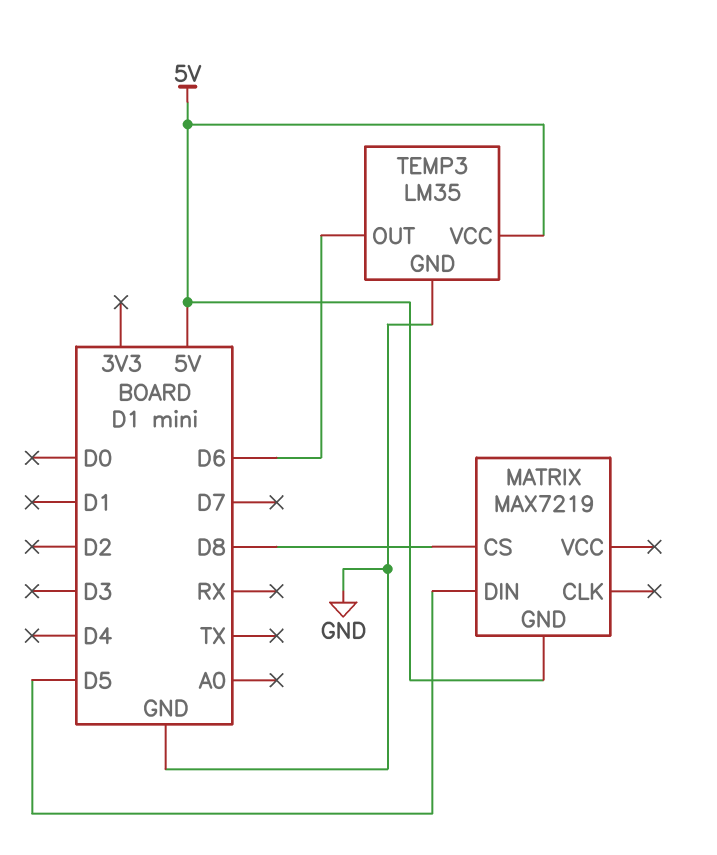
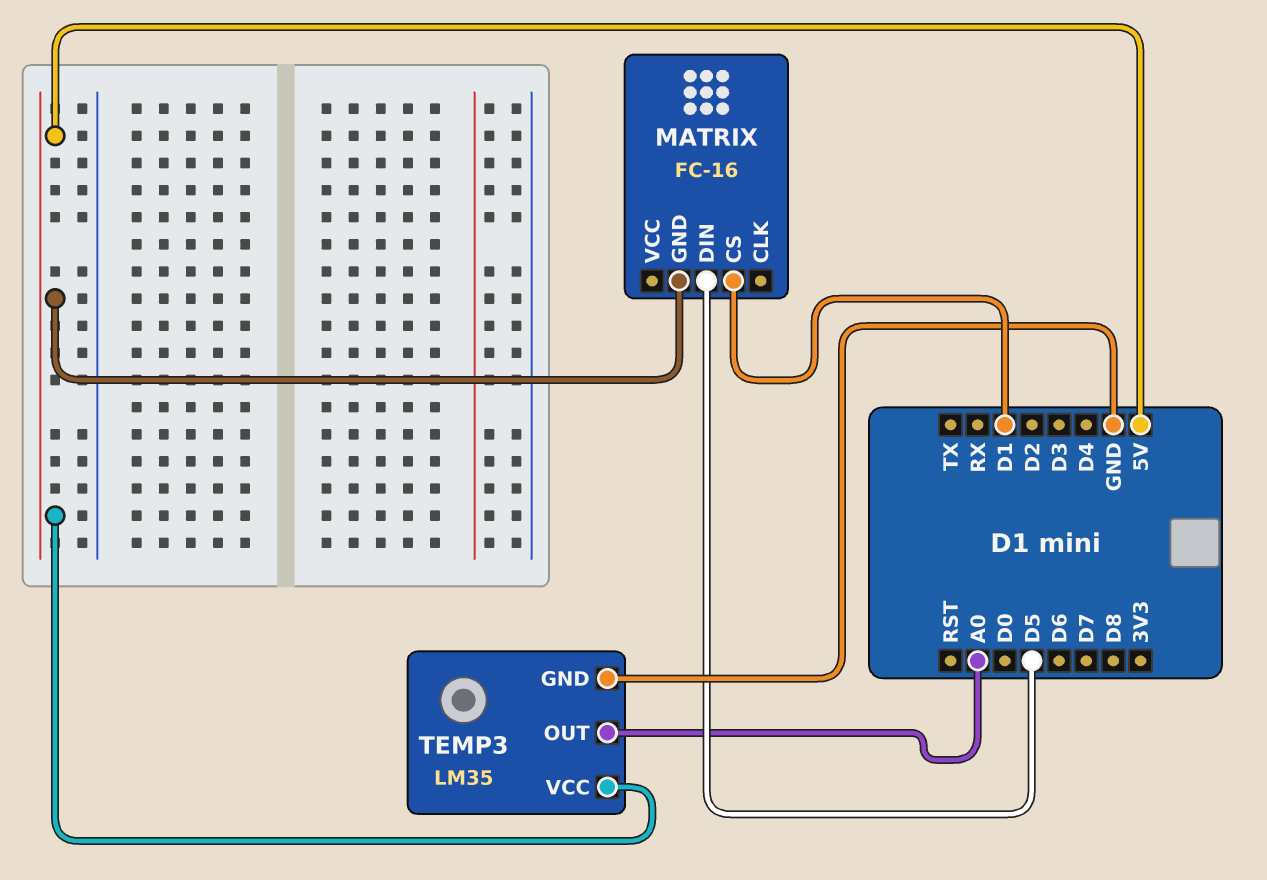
MATRIX: MAX7219 -> FC-16
MATRIX pin CS: D8 -> D1
TEMP3 pin OUT: D6 -> A0

